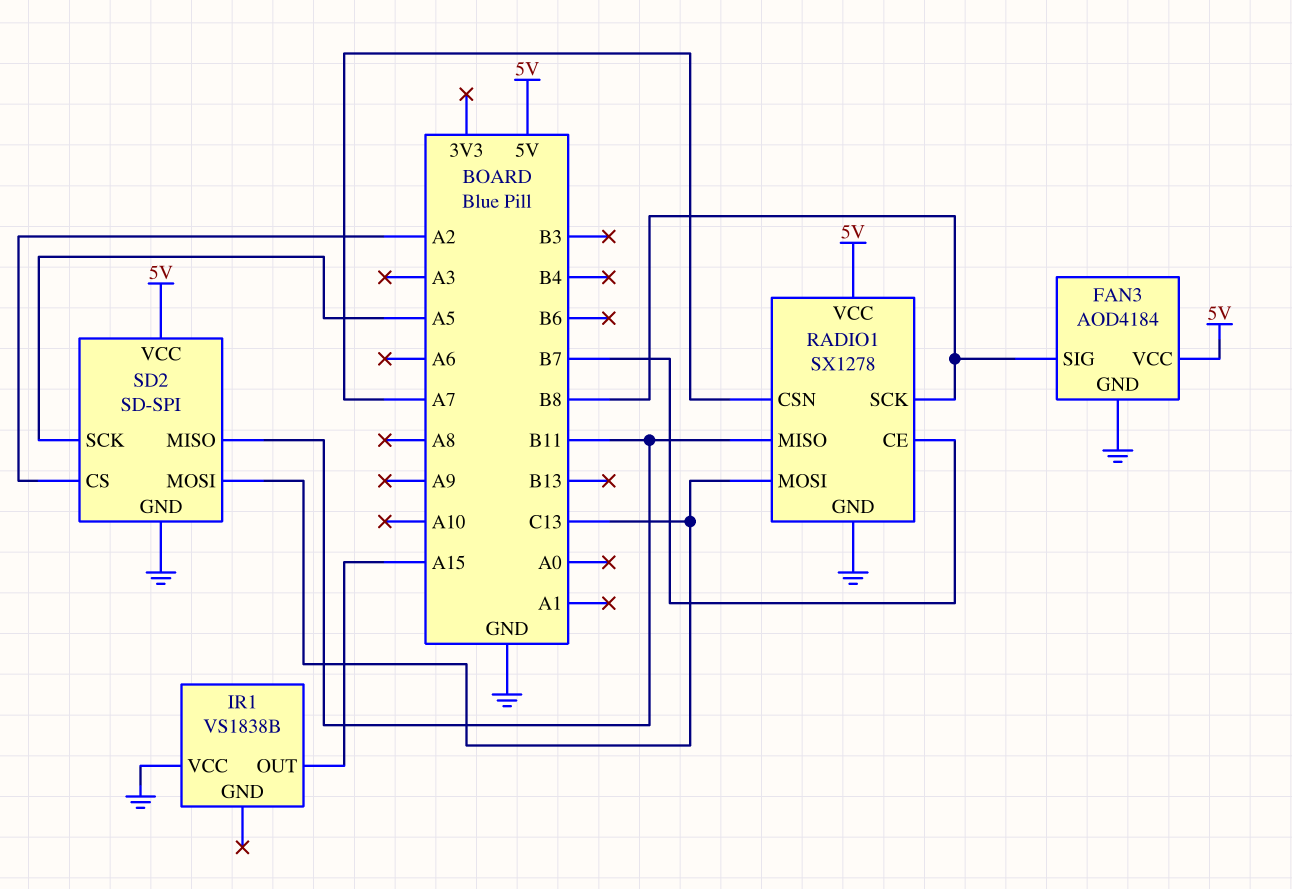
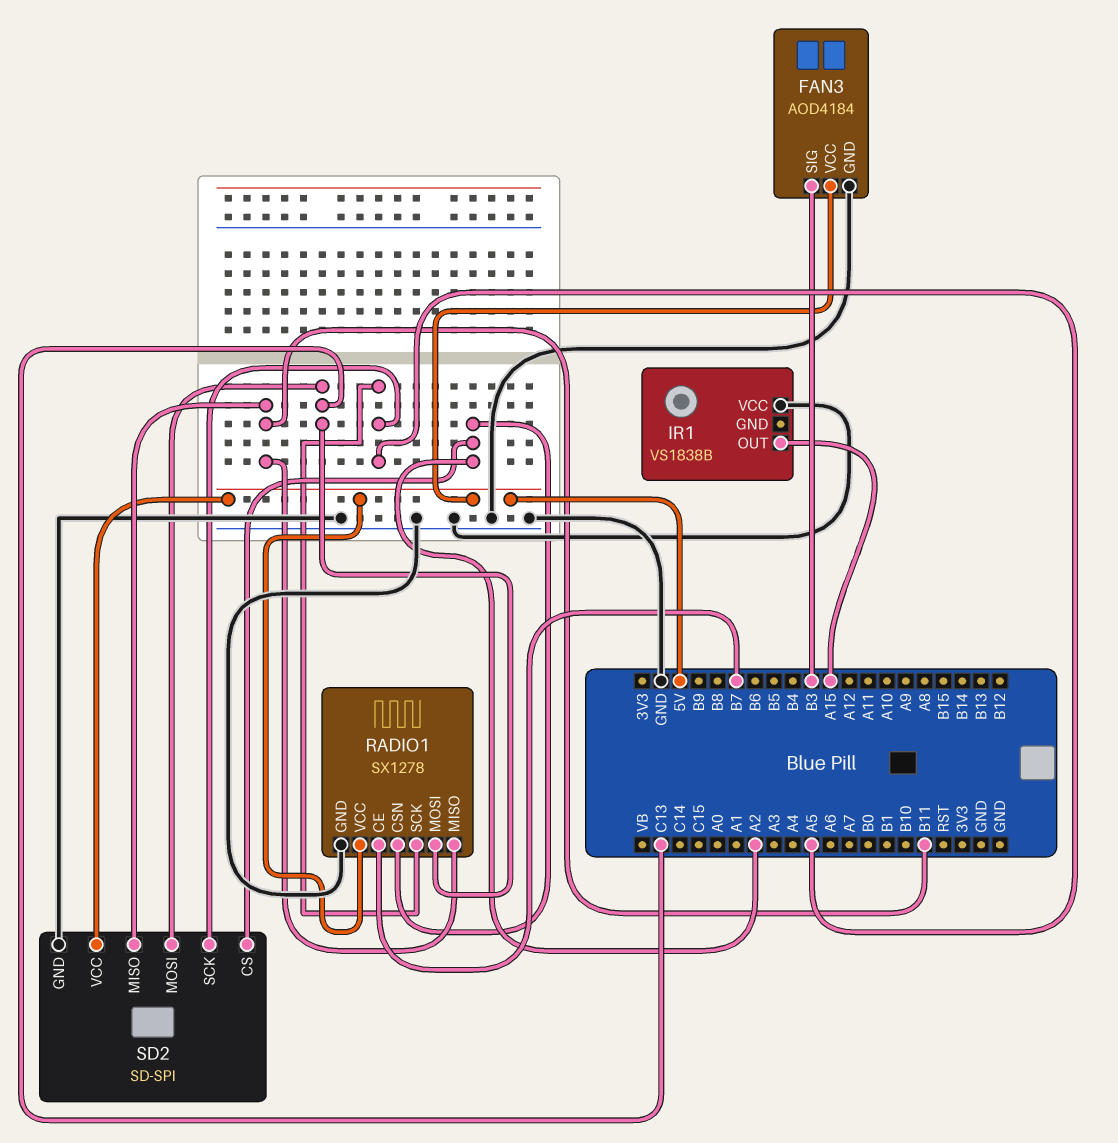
FAN3 pin SIG: B8 -> B3
RADIO1 pin CSN: A7 -> A2
RADIO1 pin SCK: B8 -> A5

